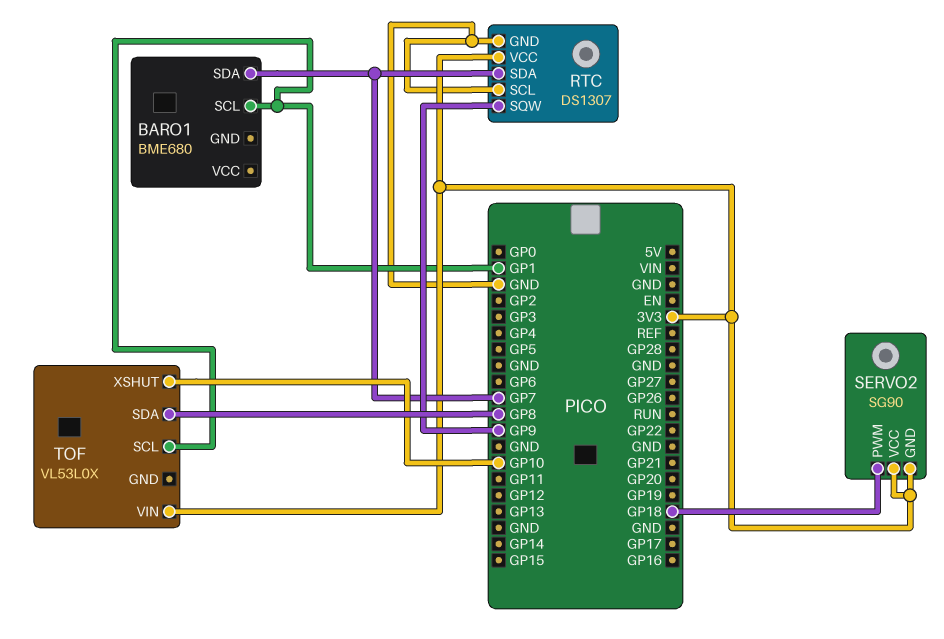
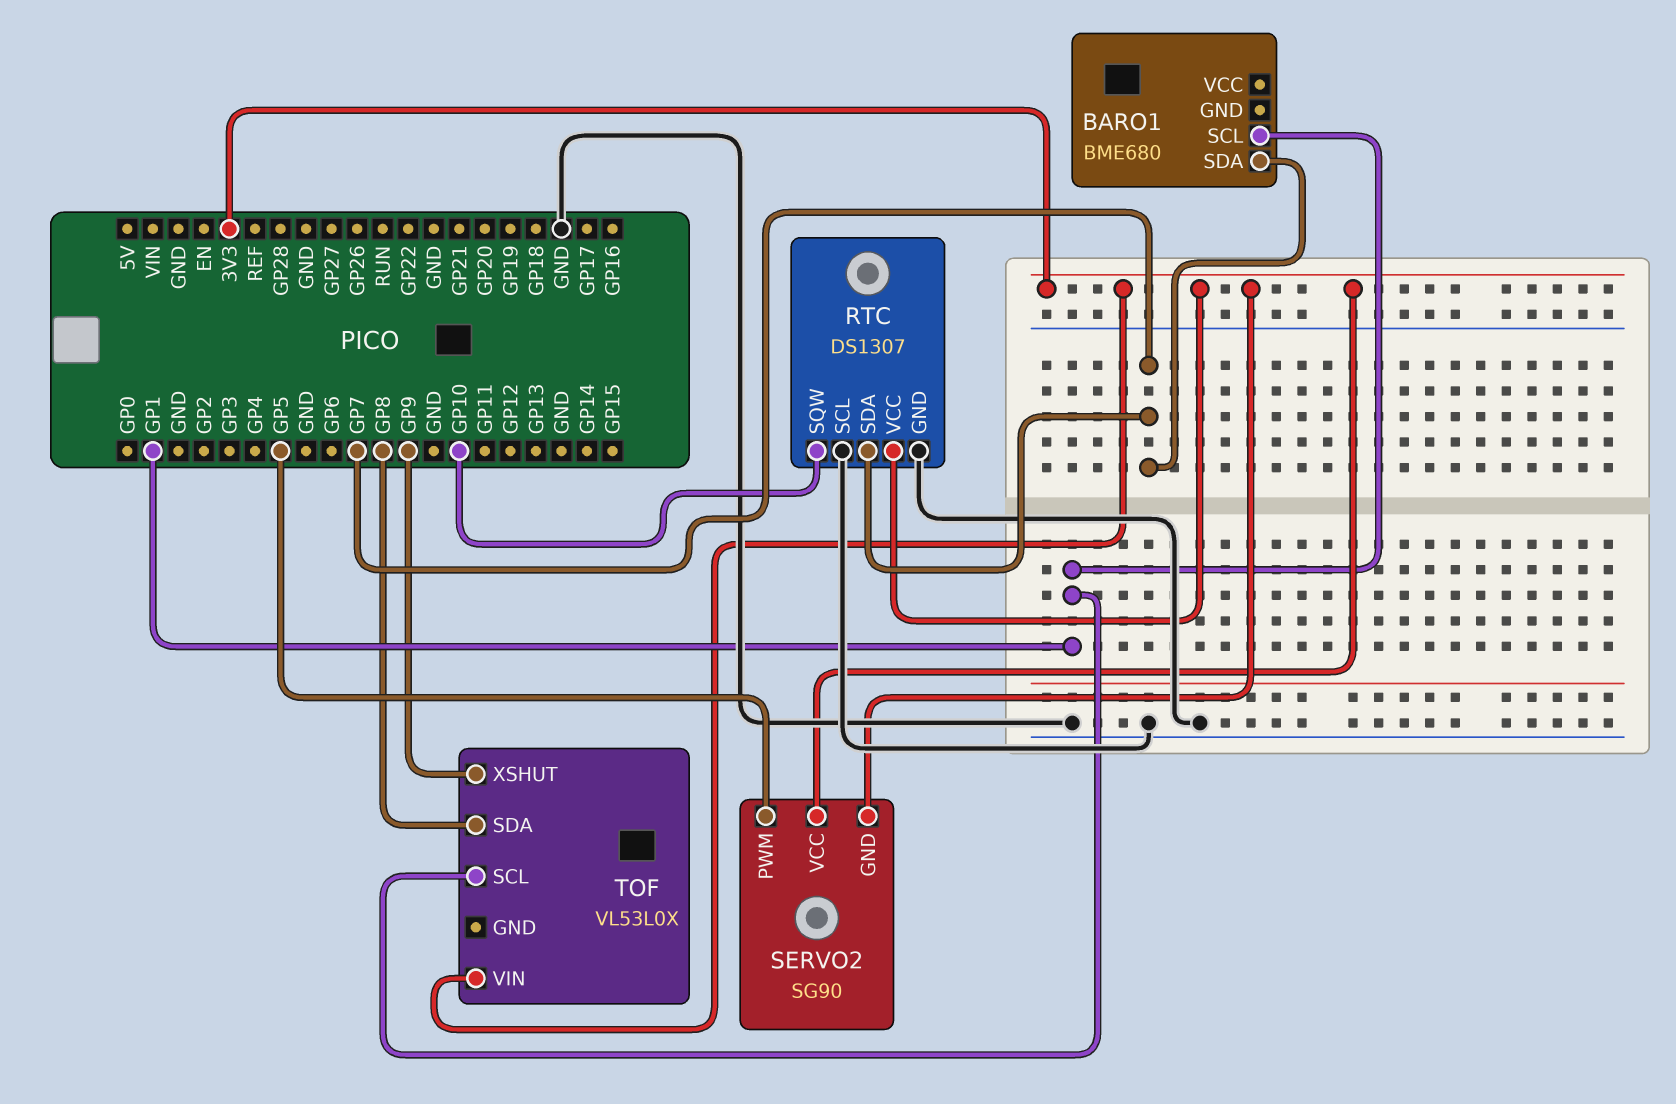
RTC pin SQW: GP9 -> GP10
SERVO2 pin PWM: GP18 -> GP5
TOF pin XSHUT: GP10 -> GP9

